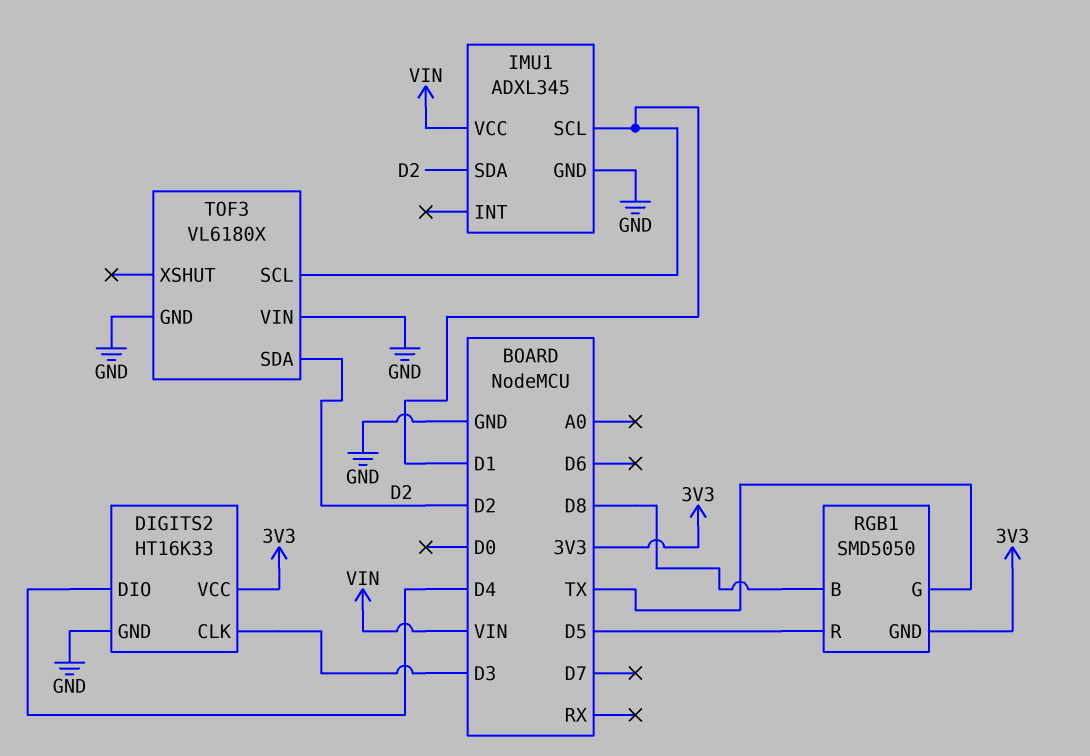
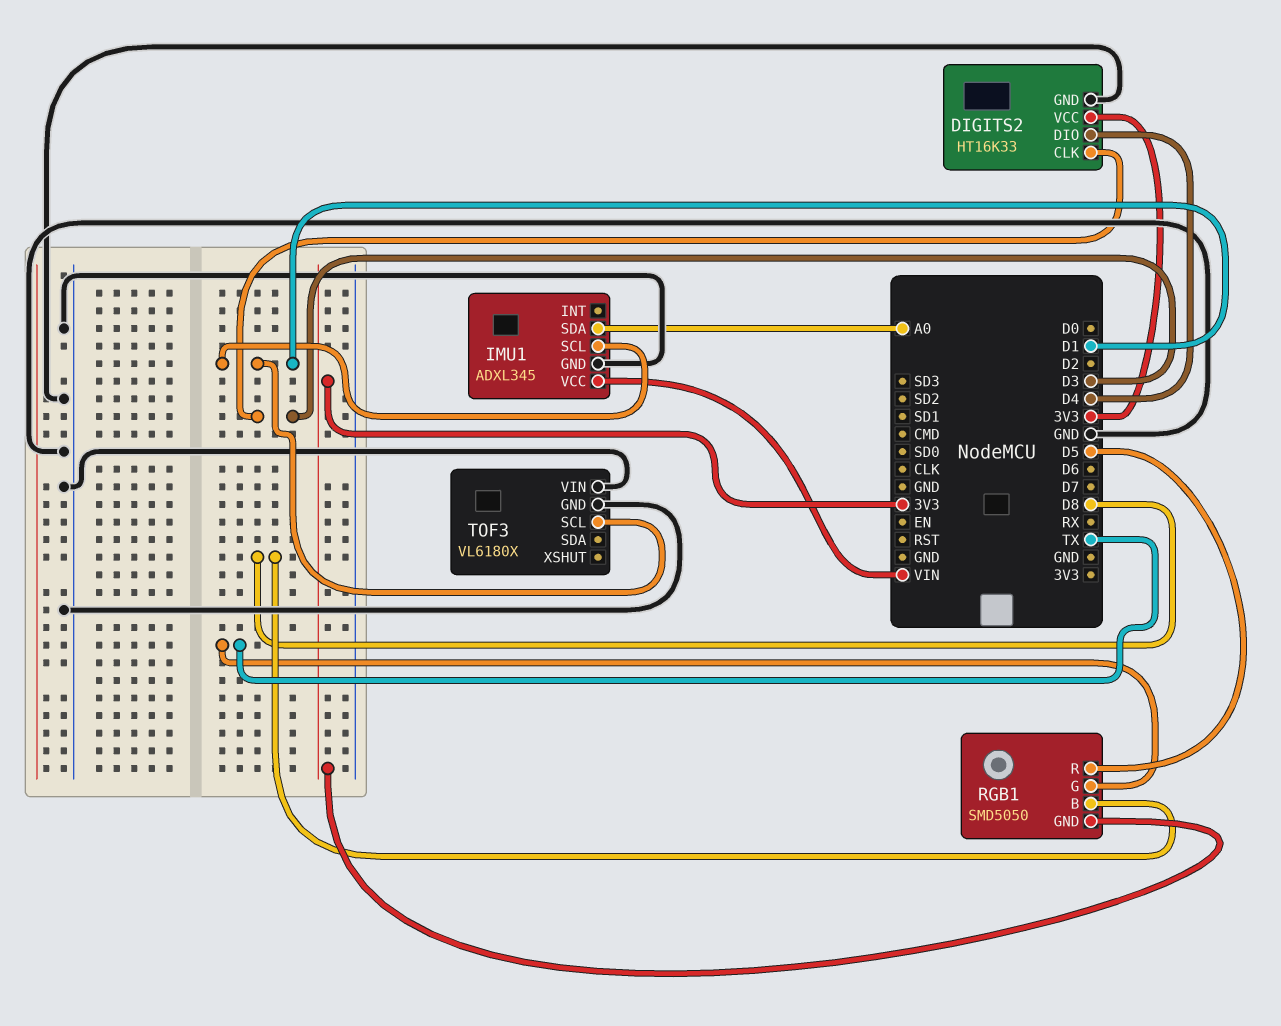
IMU1 pin SDA: D2 -> A0
TOF3 pin SDA: D2 -> none

